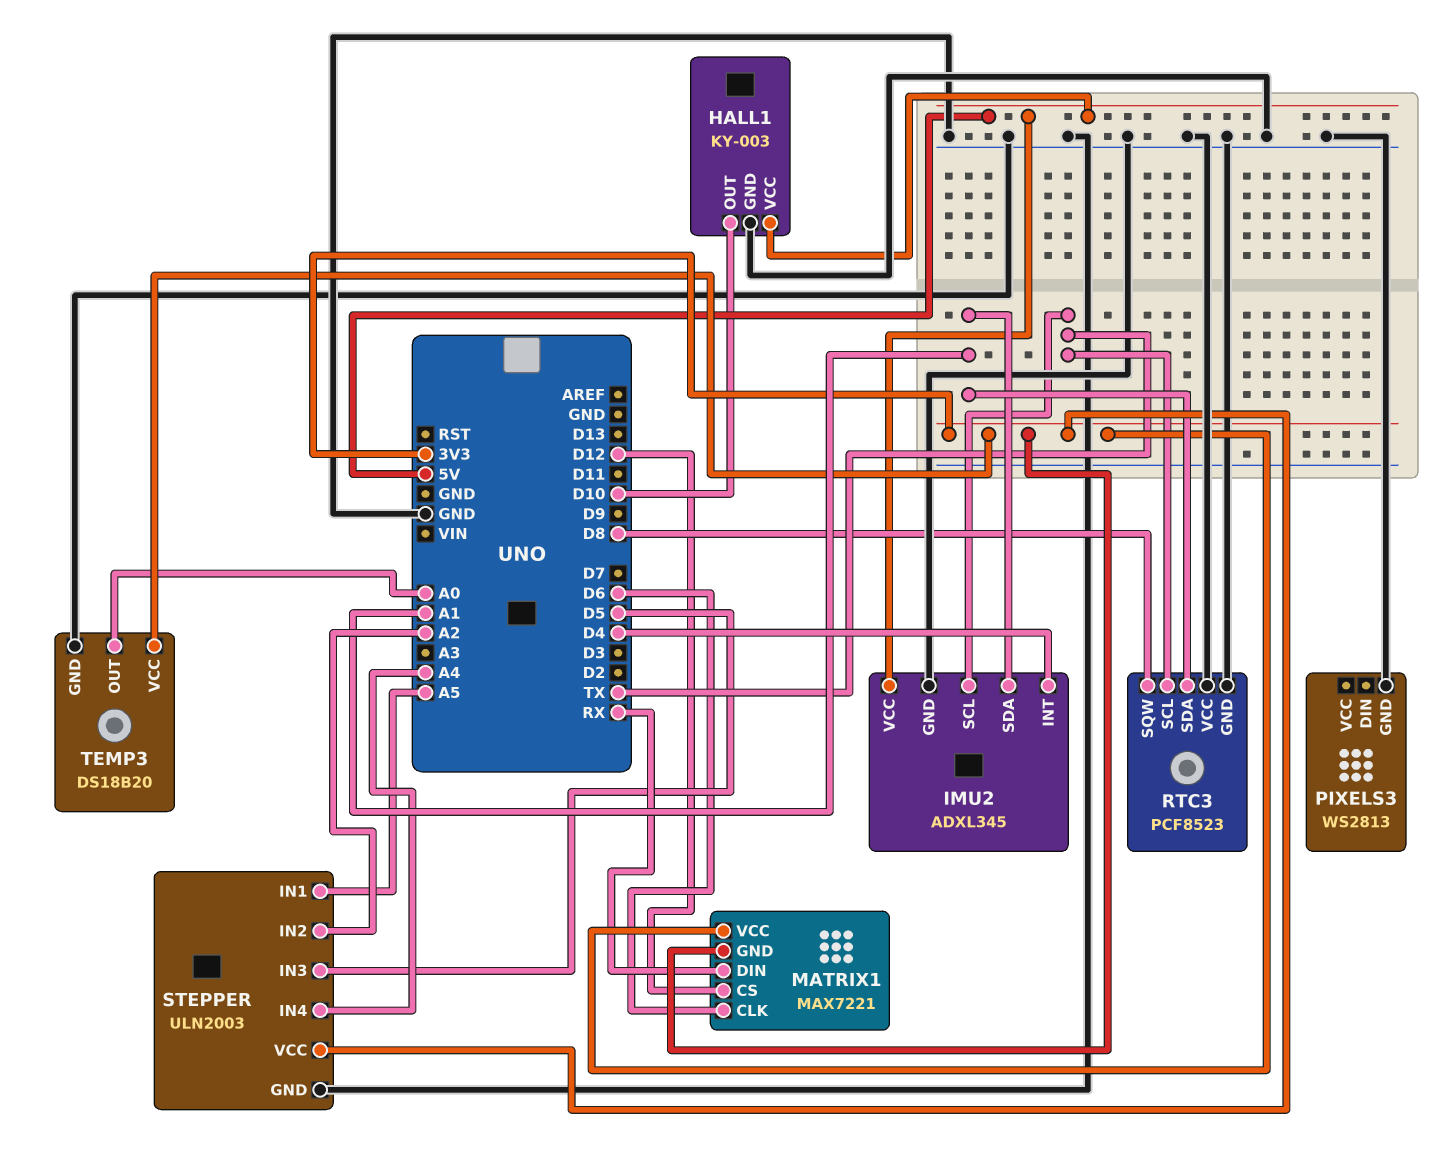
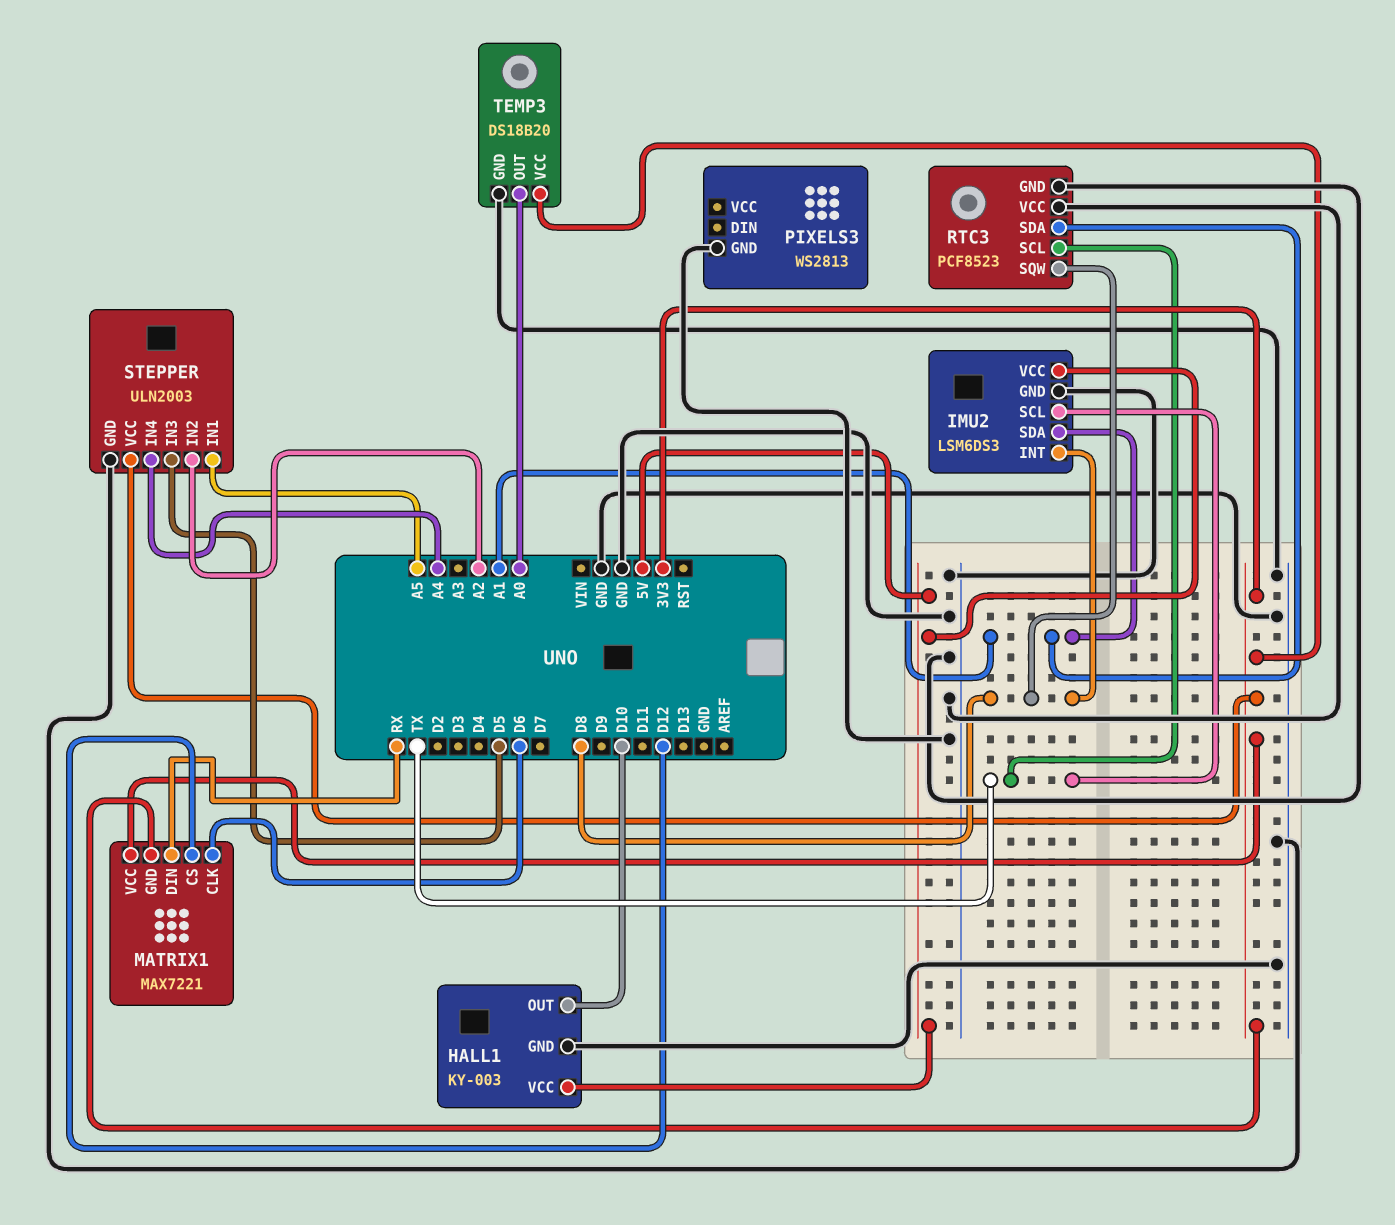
IMU2: ADXL345 -> LSM6DS3
IMU2 pin INT: D4 -> D8

